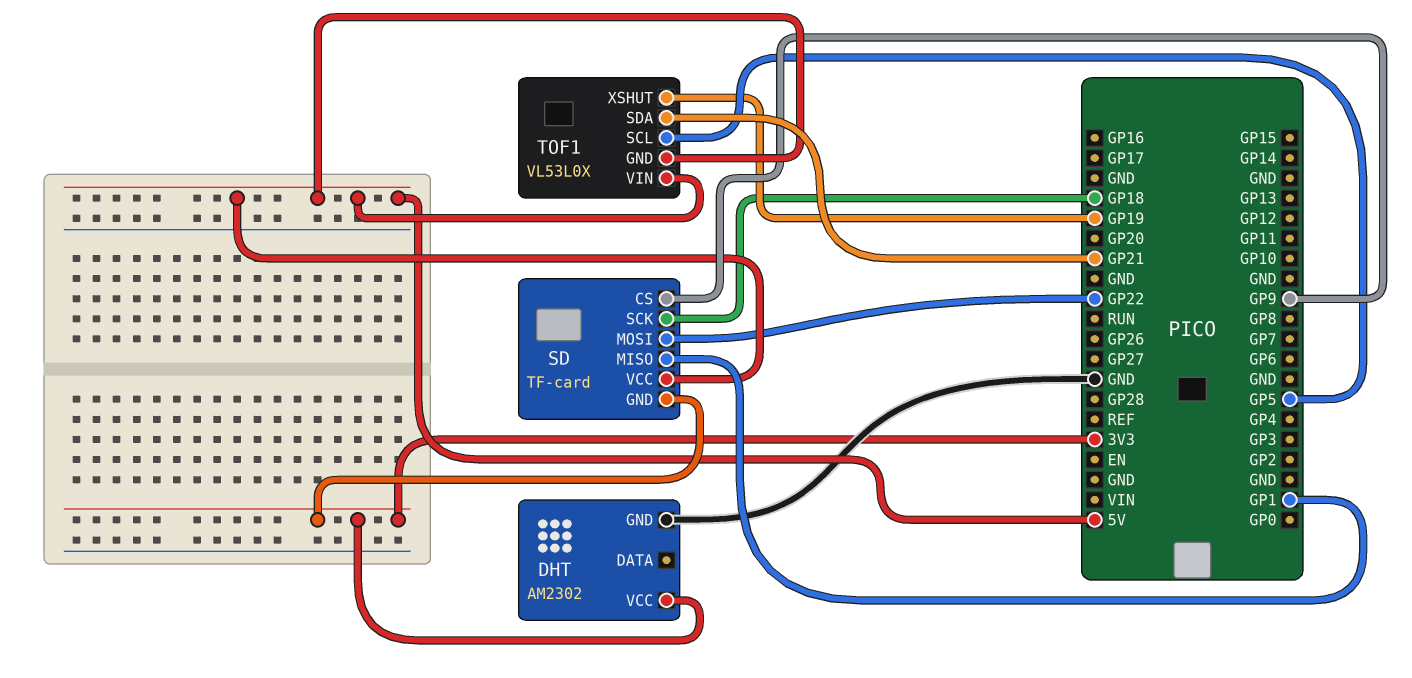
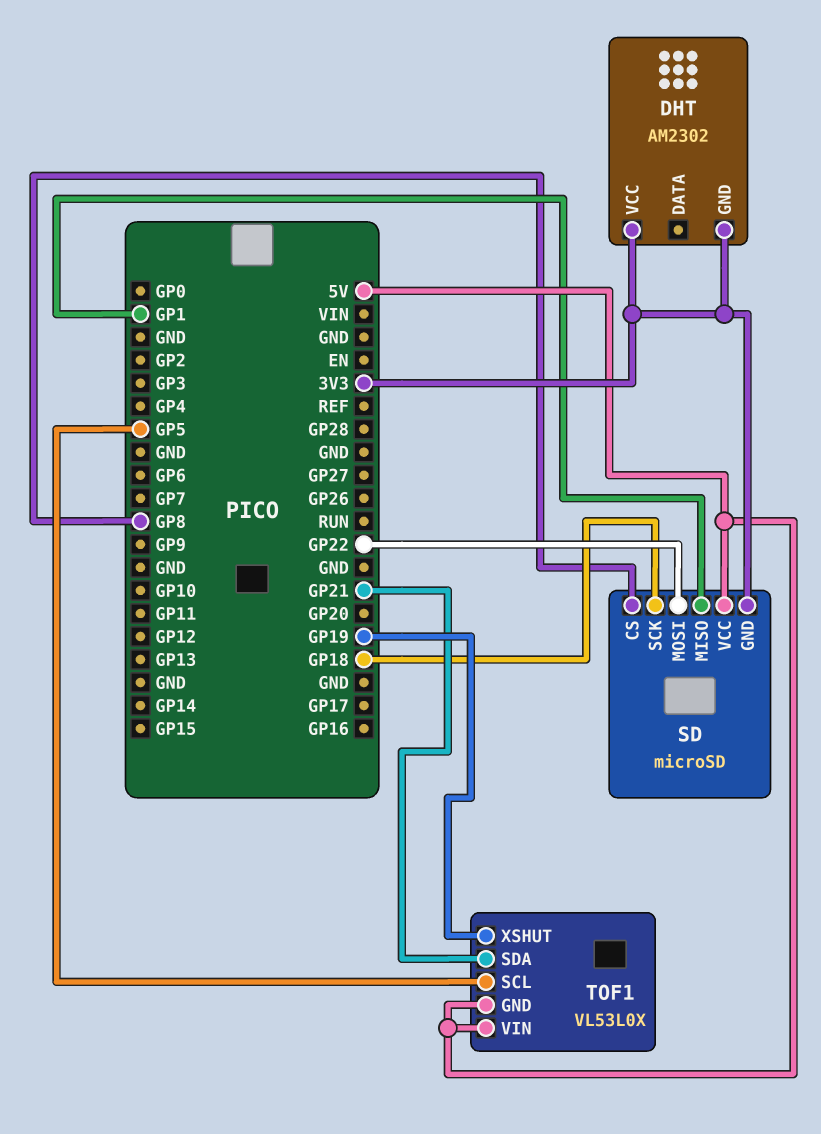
DHT pin GND: GND -> 3V3
SD: TF-card -> microSD
SD pin CS: GP9 -> GP8

